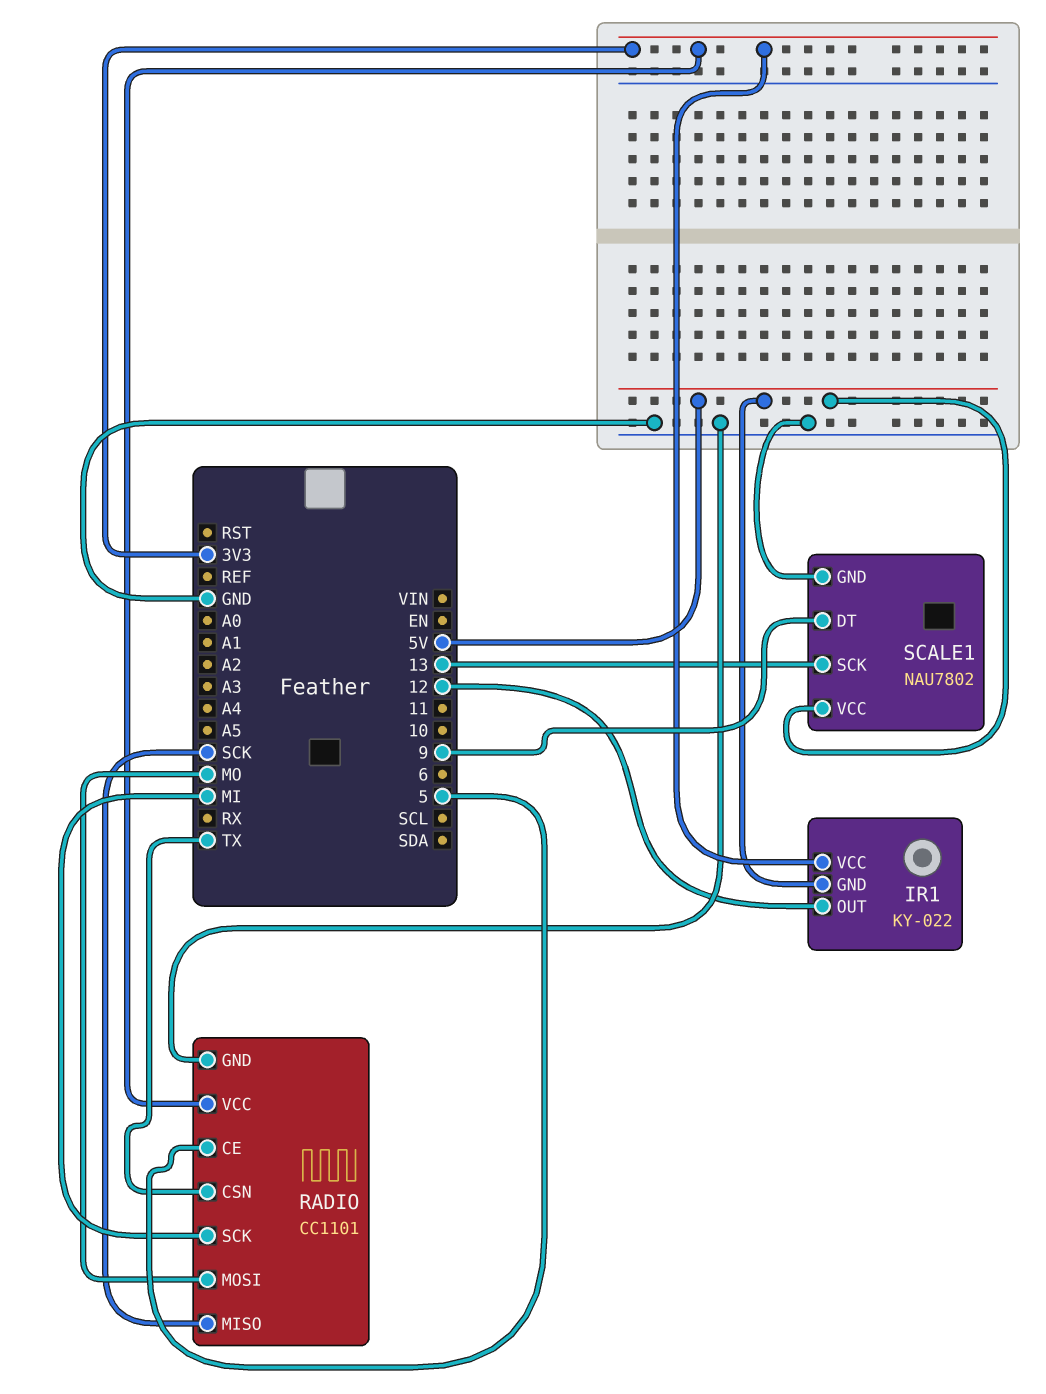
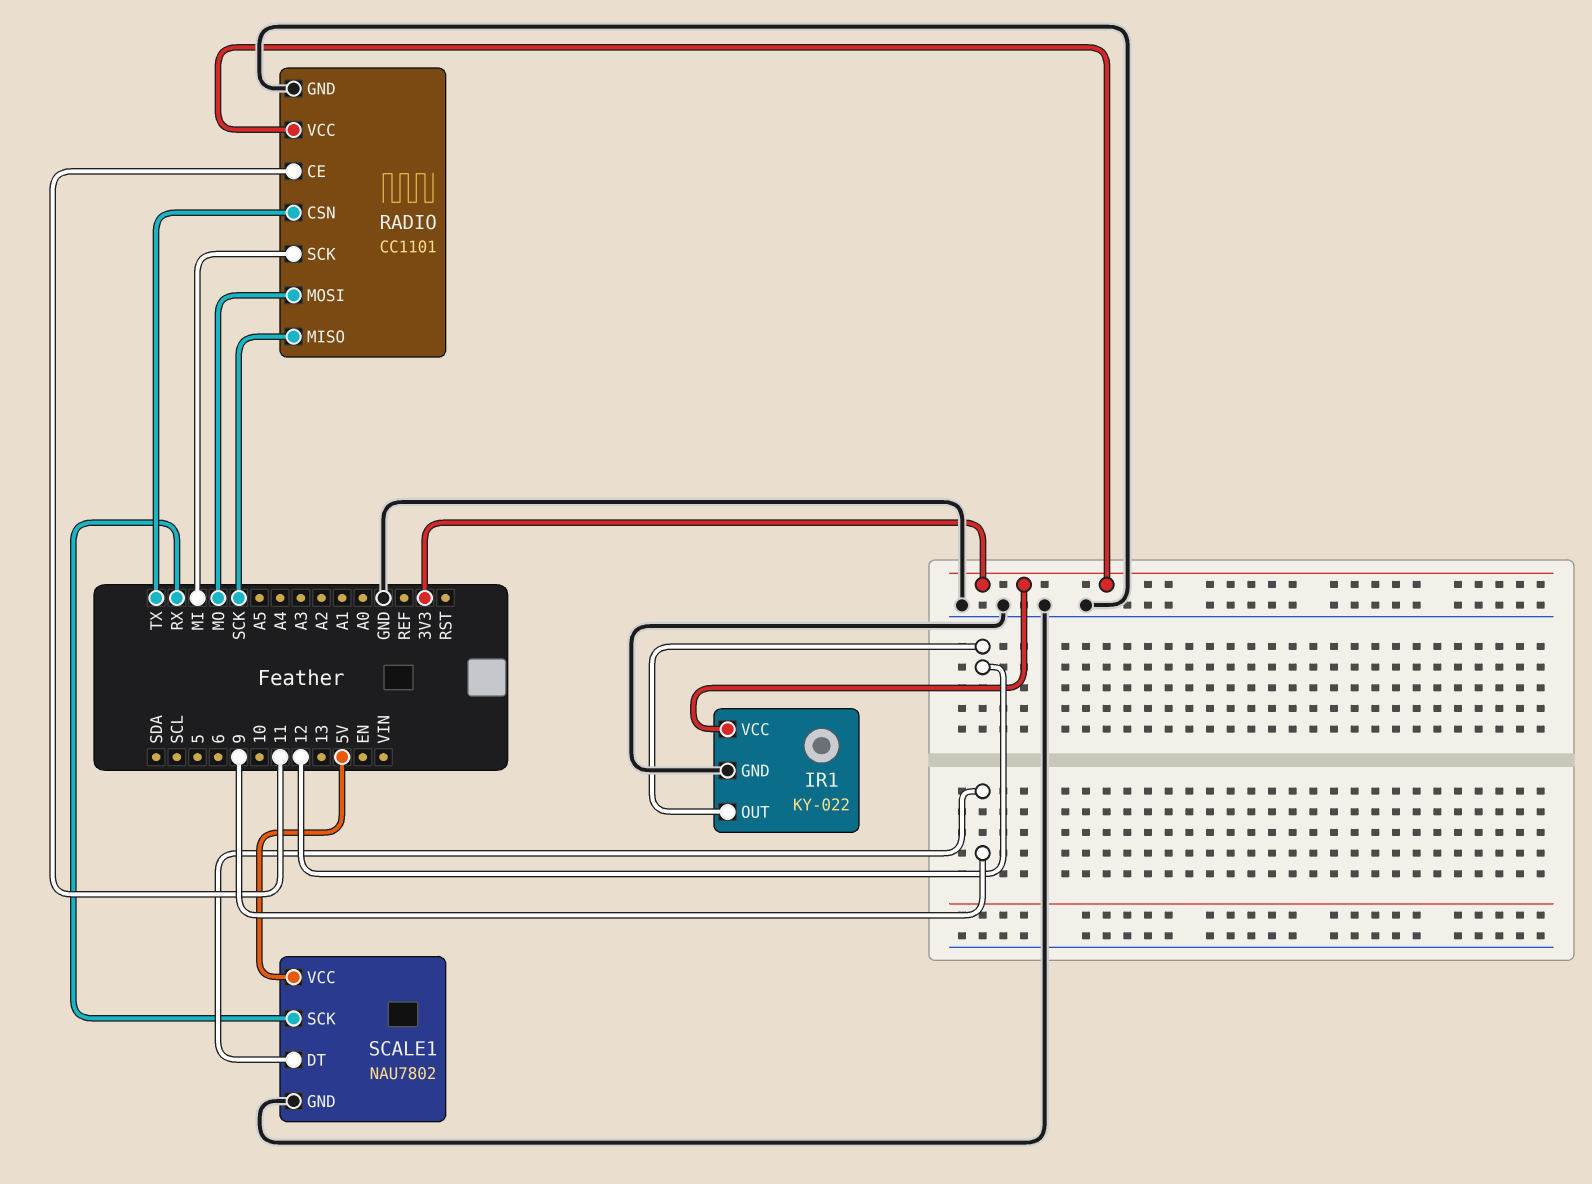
IR1 pin GND: 5V -> GND
RADIO pin CE: 5 -> 11
SCALE1 pin SCK: 13 -> RX

